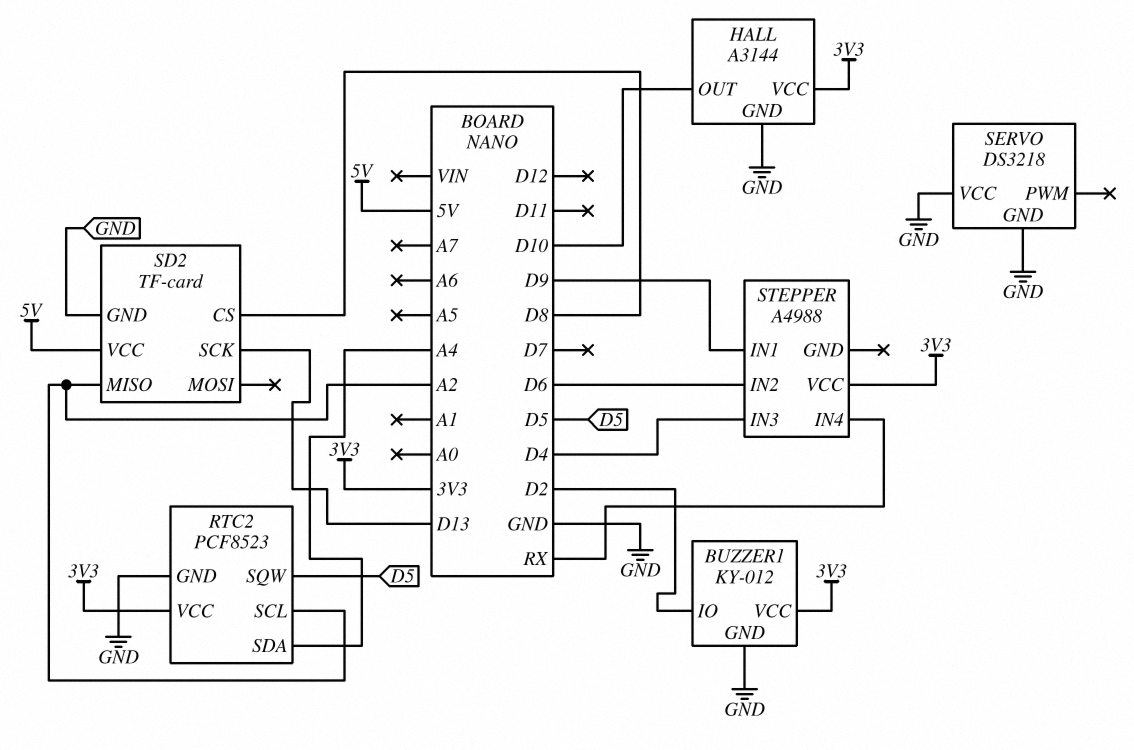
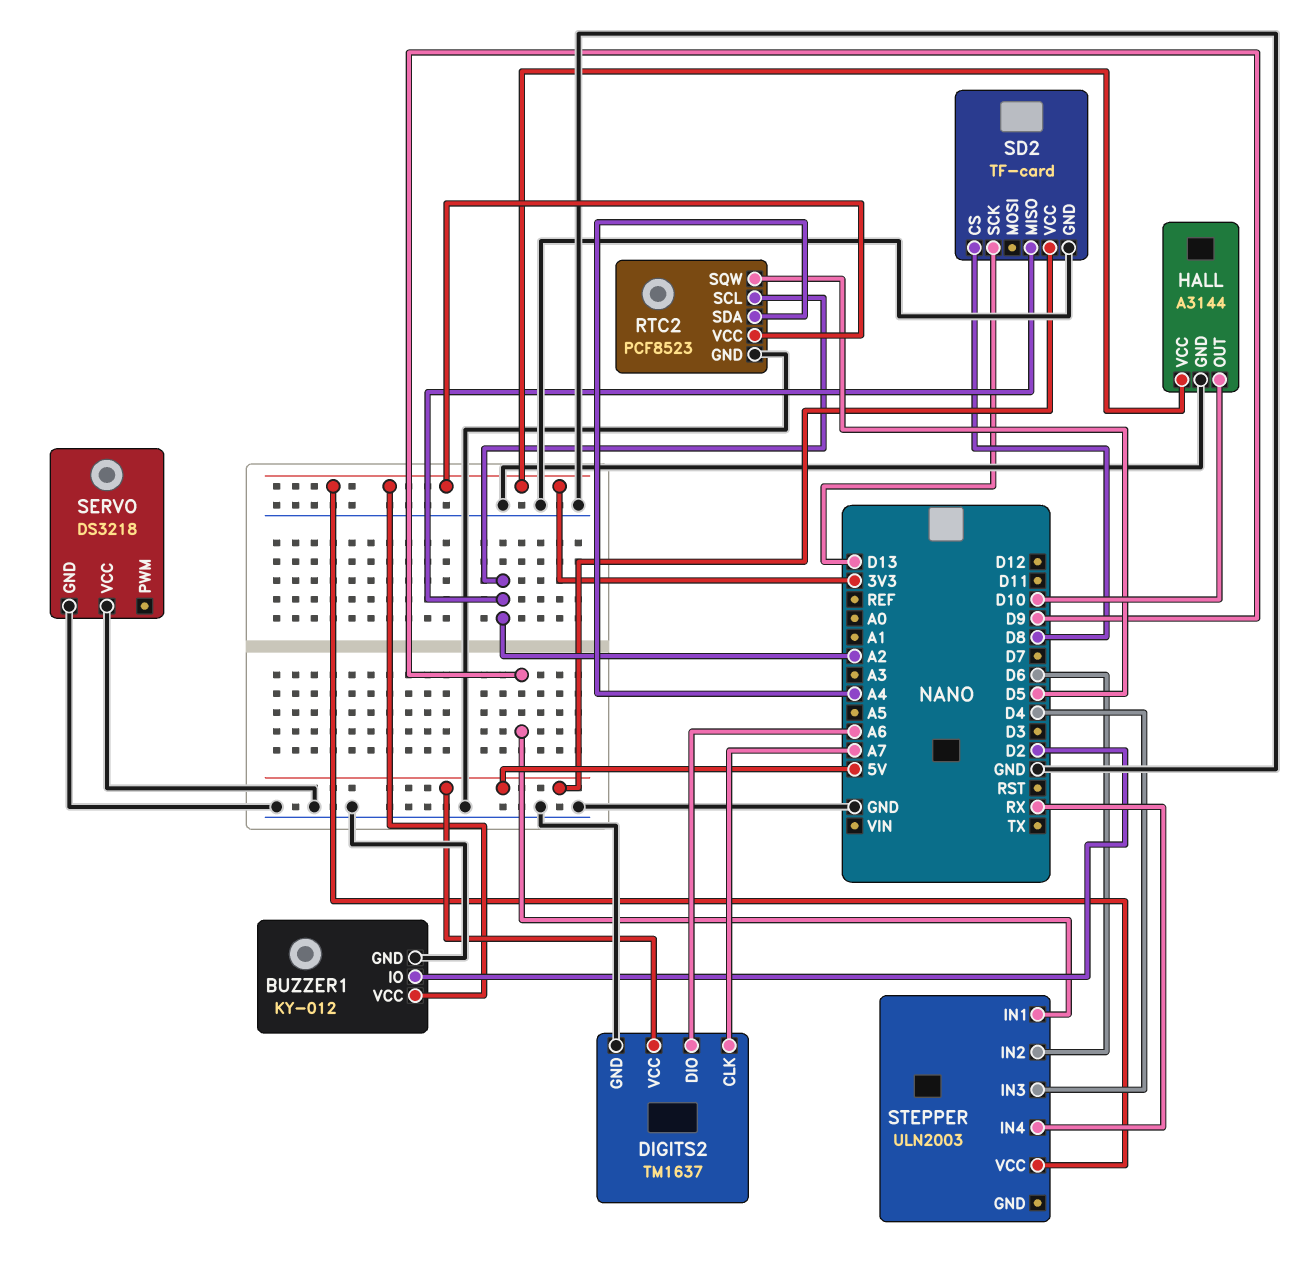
DIGITS2: none -> TM1637
DIGITS2 pin CLK: none -> A7
DIGITS2 pin DIO: none -> A6
DIGITS2 pin GND: none -> GND
DIGITS2 pin VCC: none -> 5V
STEPPER: A4988 -> ULN2003

